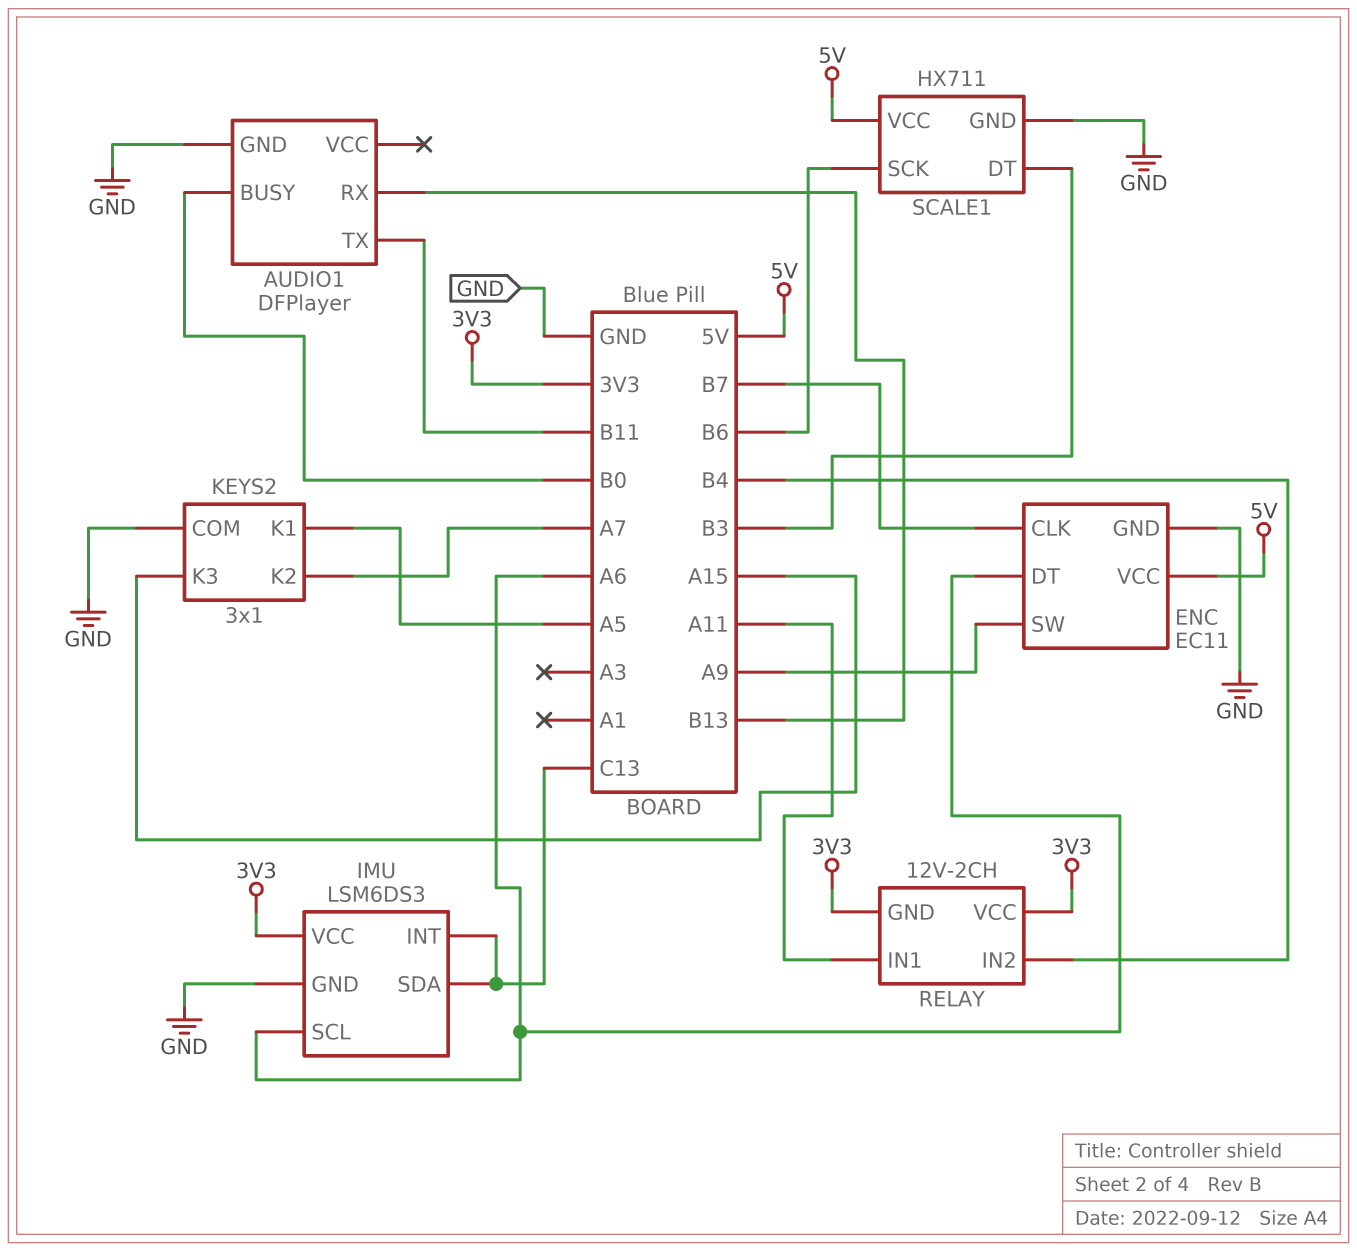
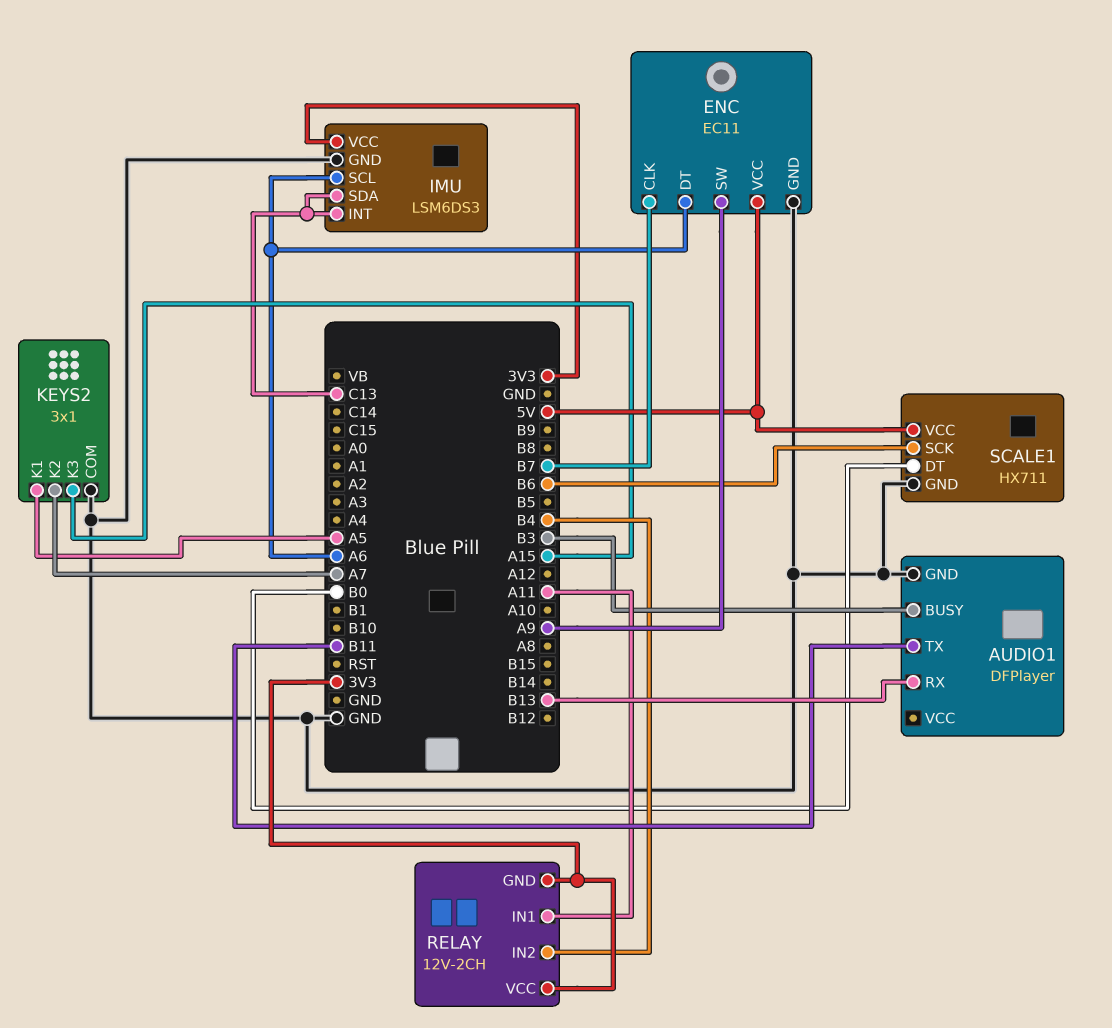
AUDIO1 pin BUSY: B0 -> B3
SCALE1 pin DT: B3 -> B0

